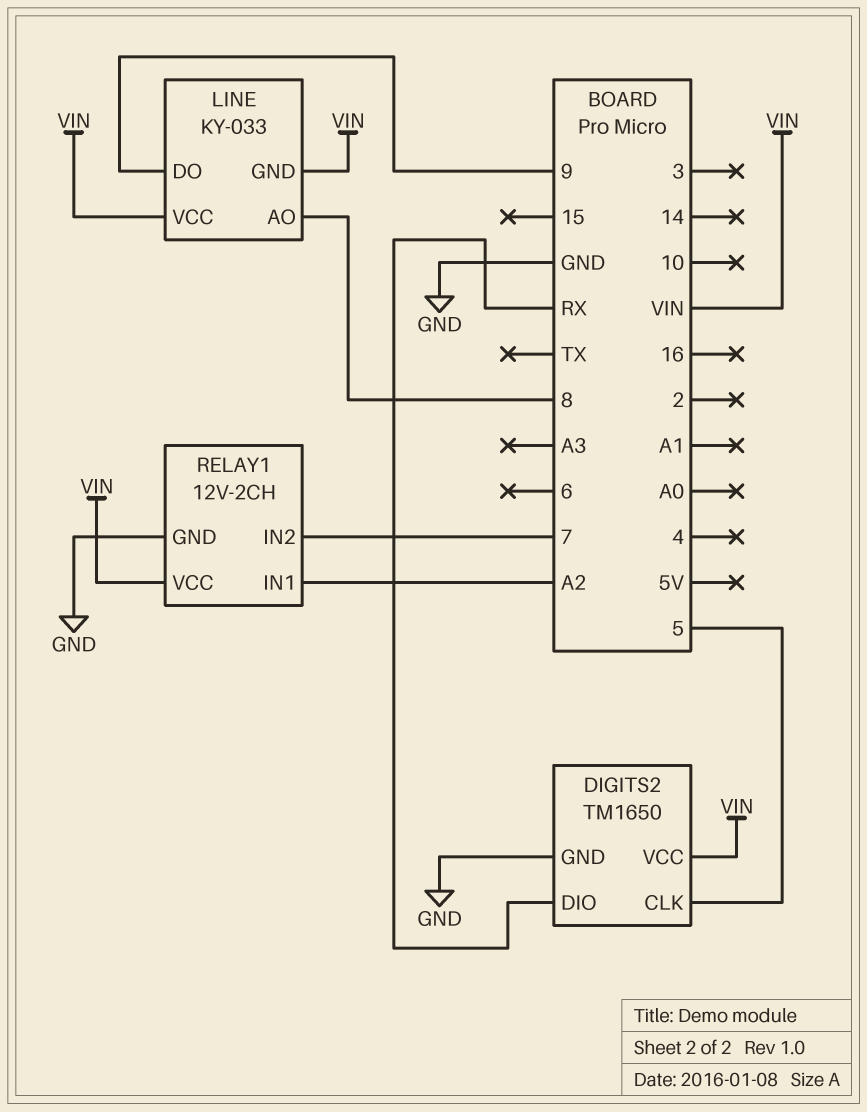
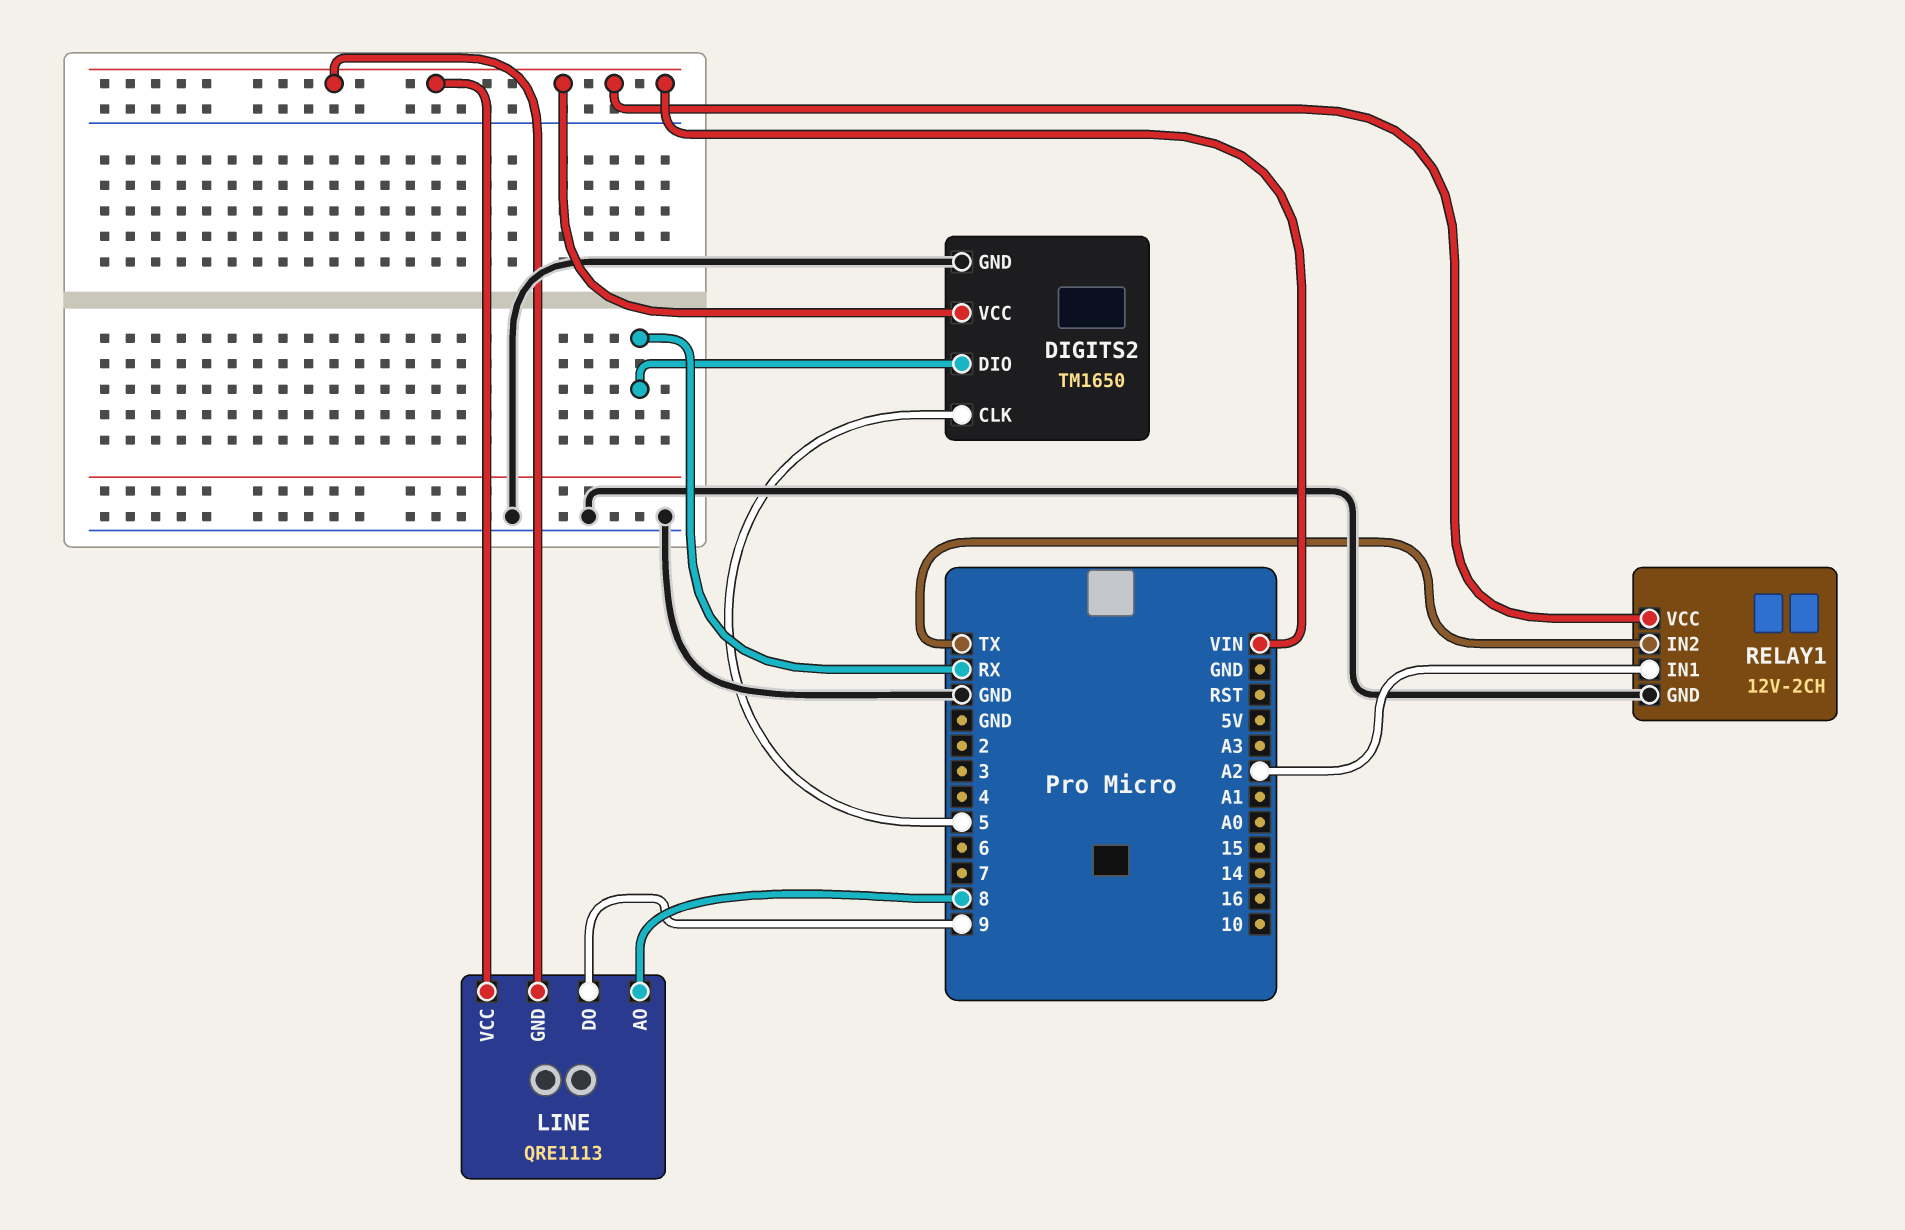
LINE: KY-033 -> QRE1113
RELAY1 pin IN2: 7 -> TX

